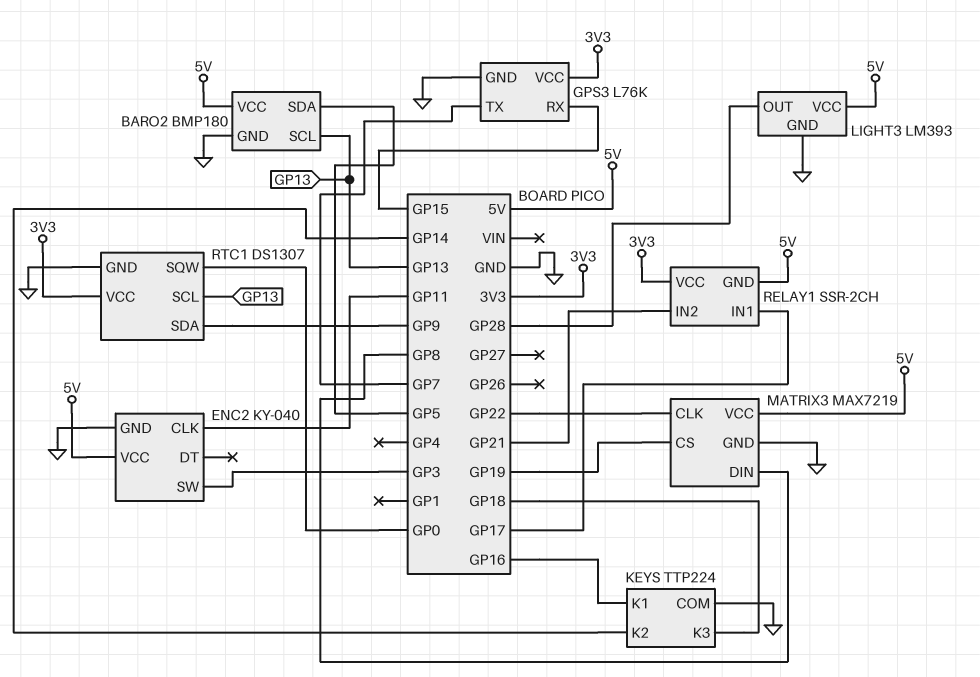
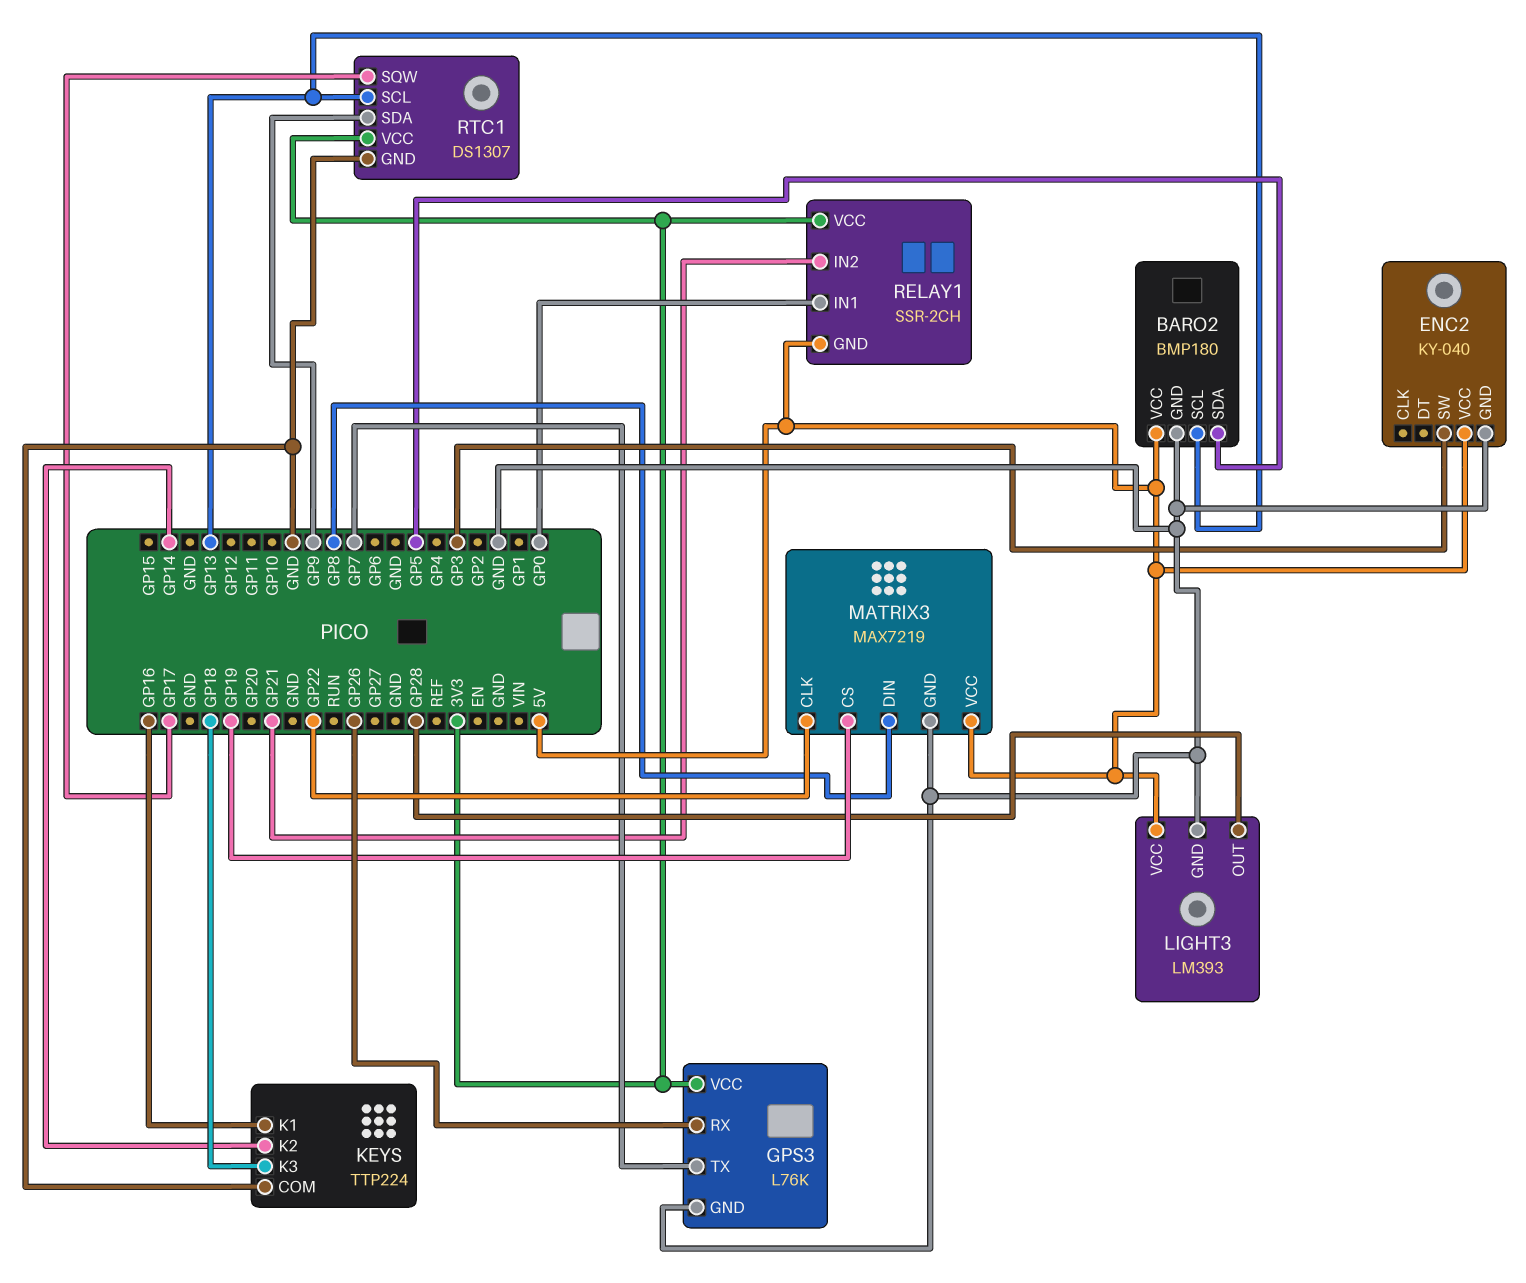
ENC2 pin CLK: GP11 -> none
GPS3 pin RX: GP15 -> GP26
RELAY1 pin IN1: GP17 -> GP0
RTC1 pin SQW: GP0 -> GP17

